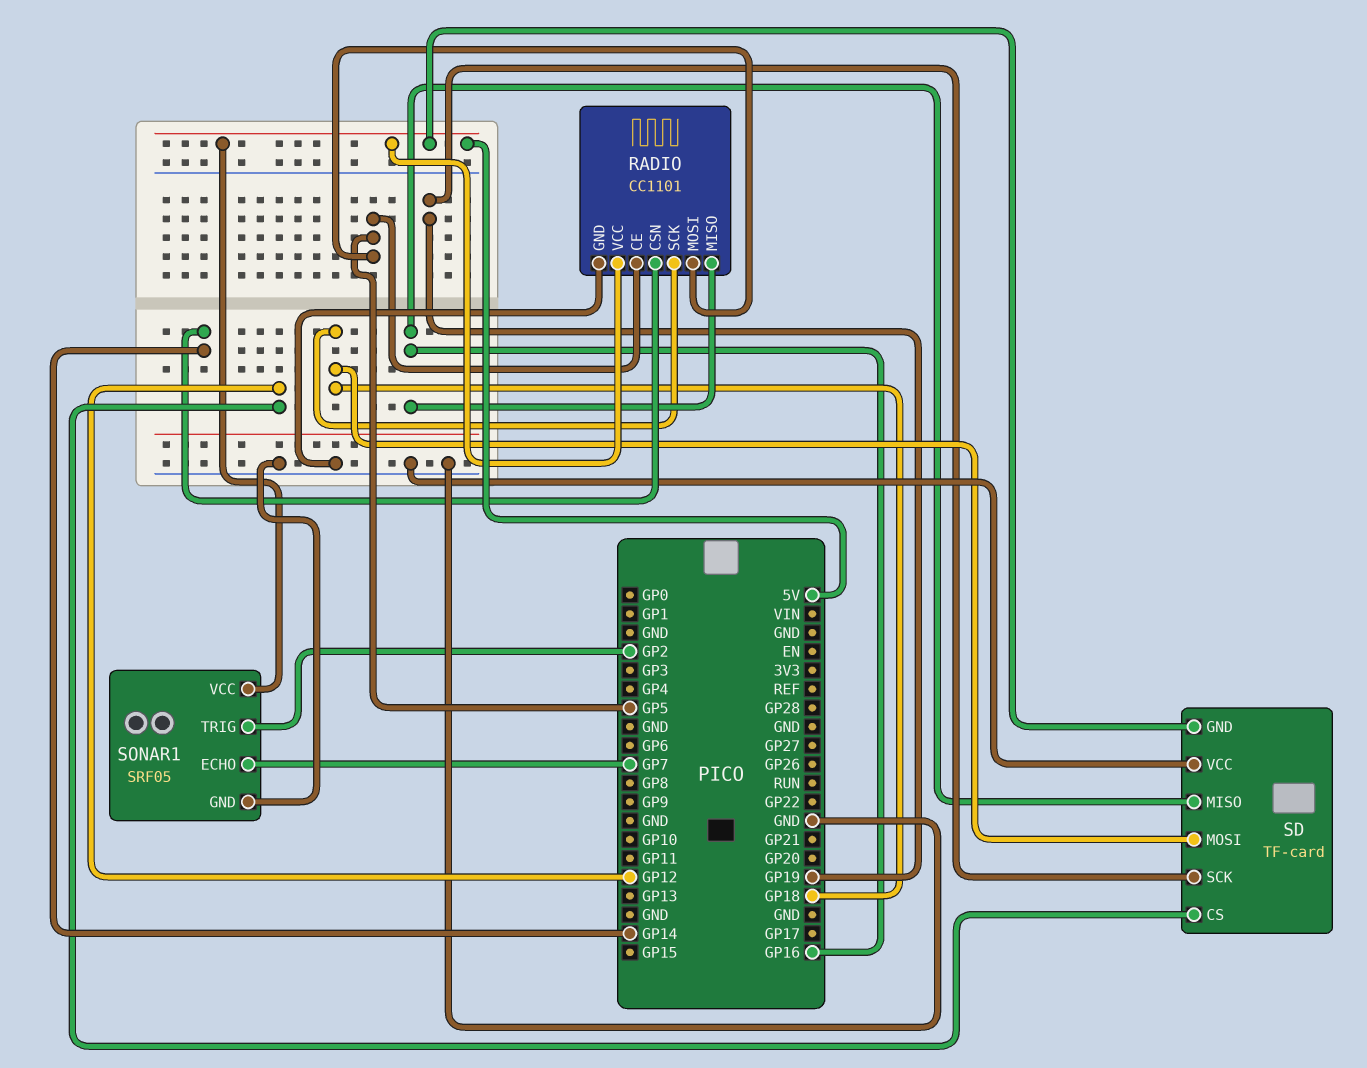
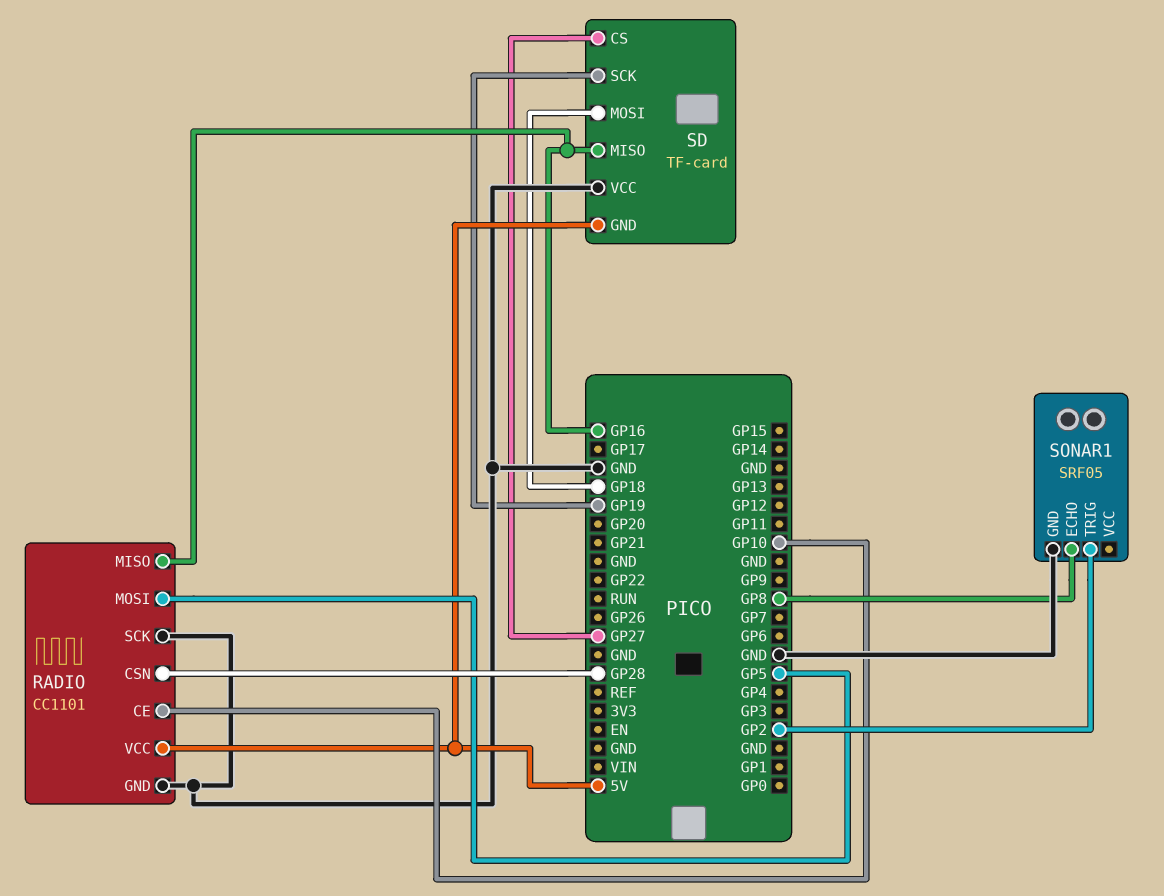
RADIO pin CE: GP5 -> GP10
RADIO pin CSN: GP14 -> GP28
RADIO pin SCK: GP18 -> GND
SD pin CS: GP12 -> GP27
SONAR1 pin ECHO: GP7 -> GP8
SONAR1 pin VCC: 5V -> none

